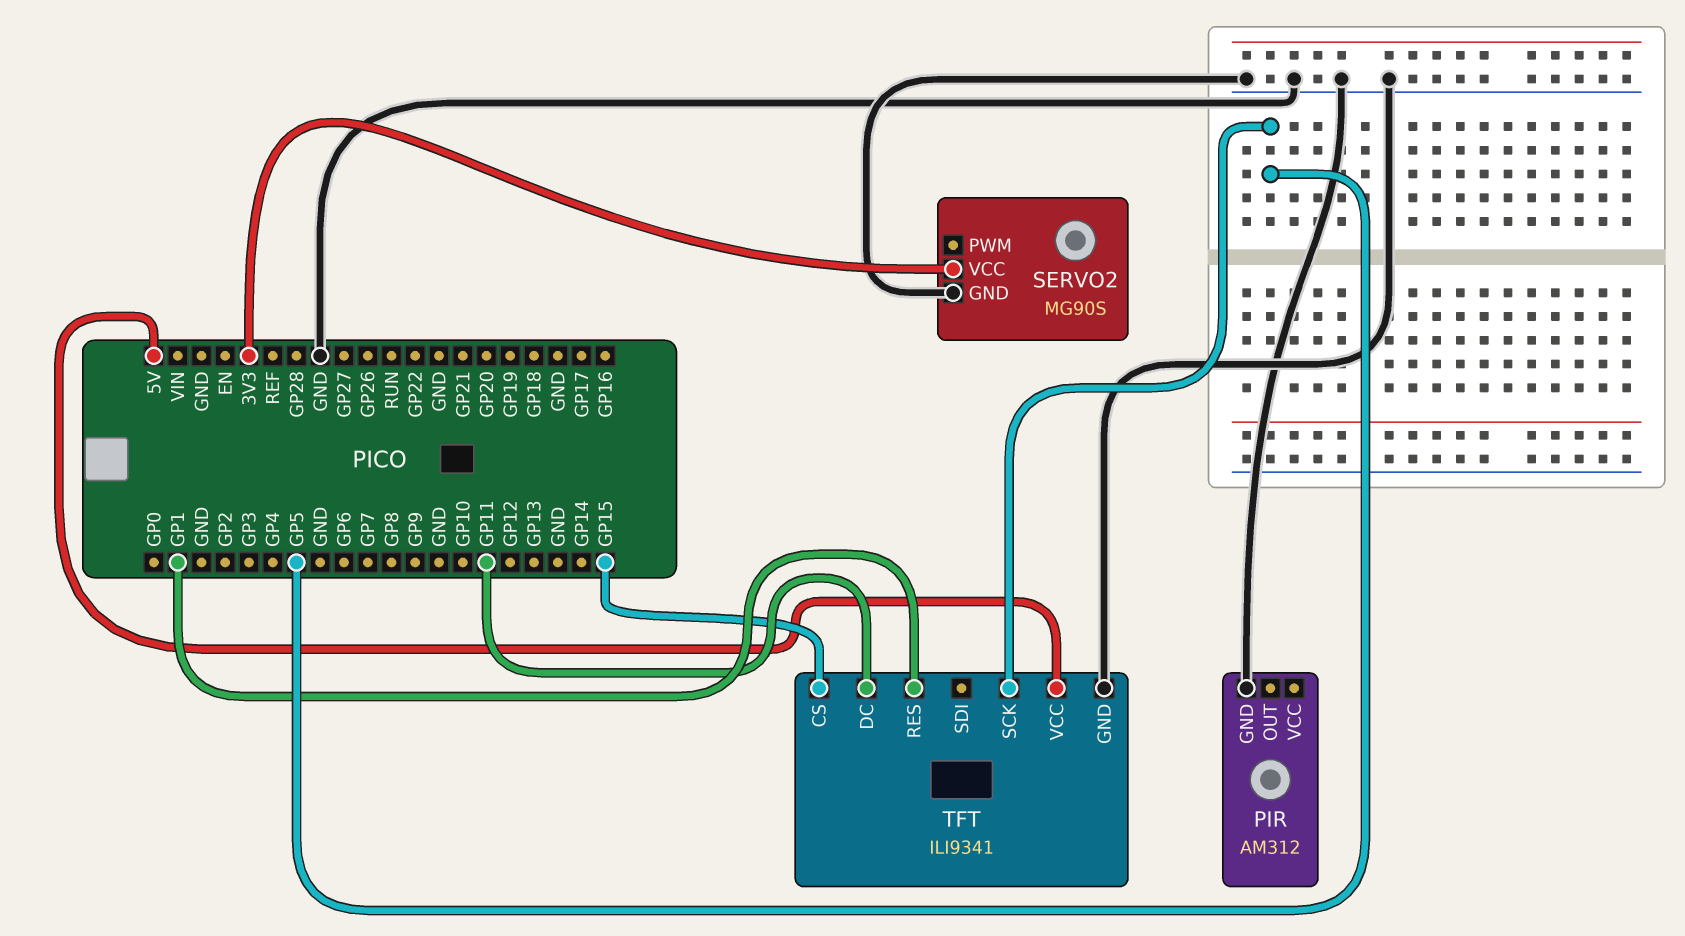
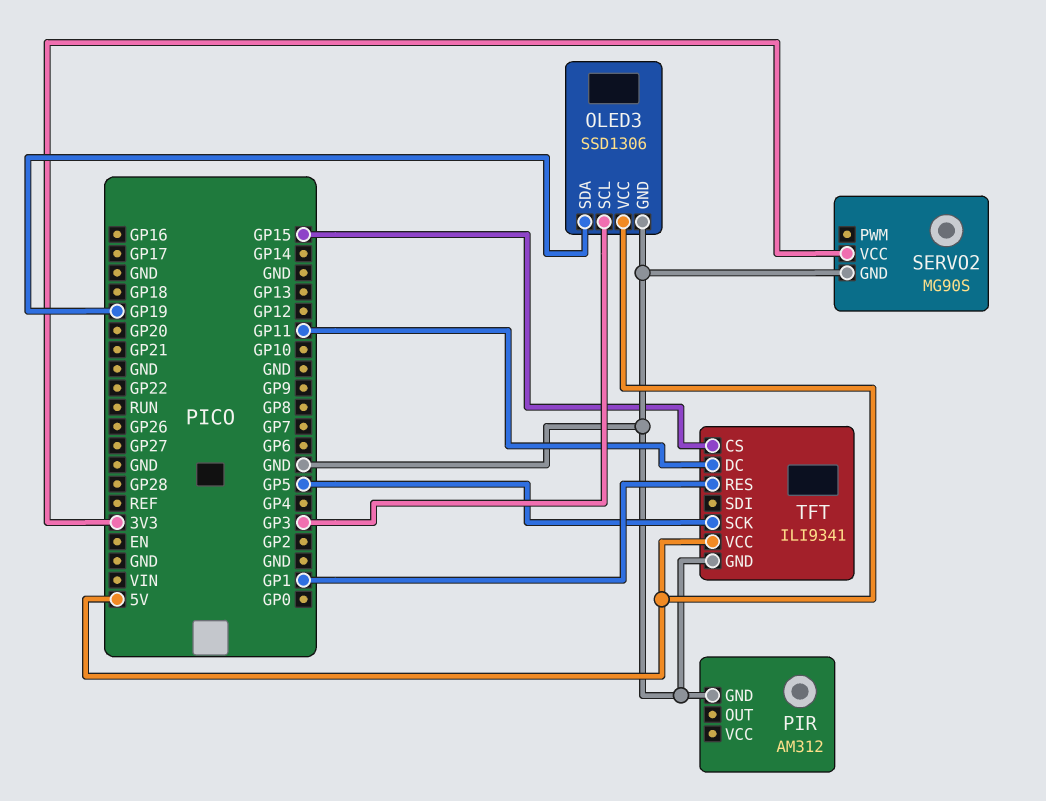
OLED3: none -> SSD1306
OLED3 pin GND: none -> GND
OLED3 pin SCL: none -> GP3
OLED3 pin SDA: none -> GP19
OLED3 pin VCC: none -> 5V

